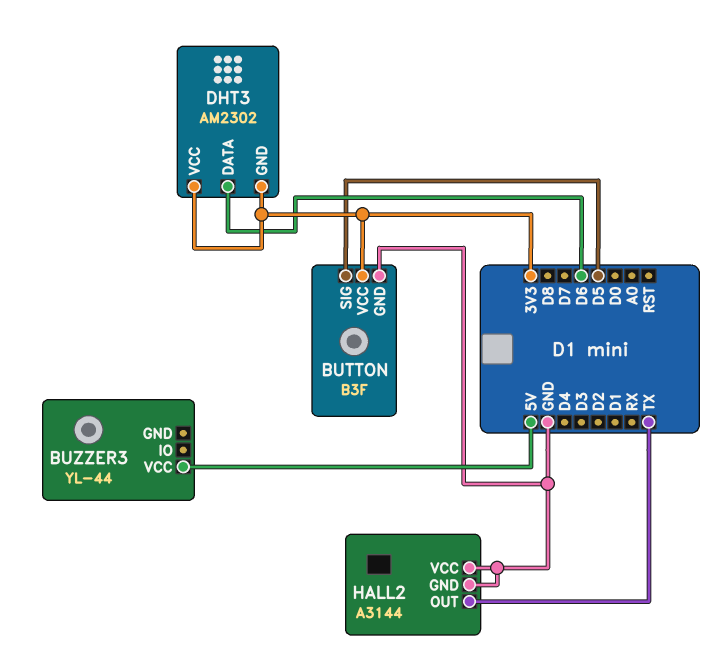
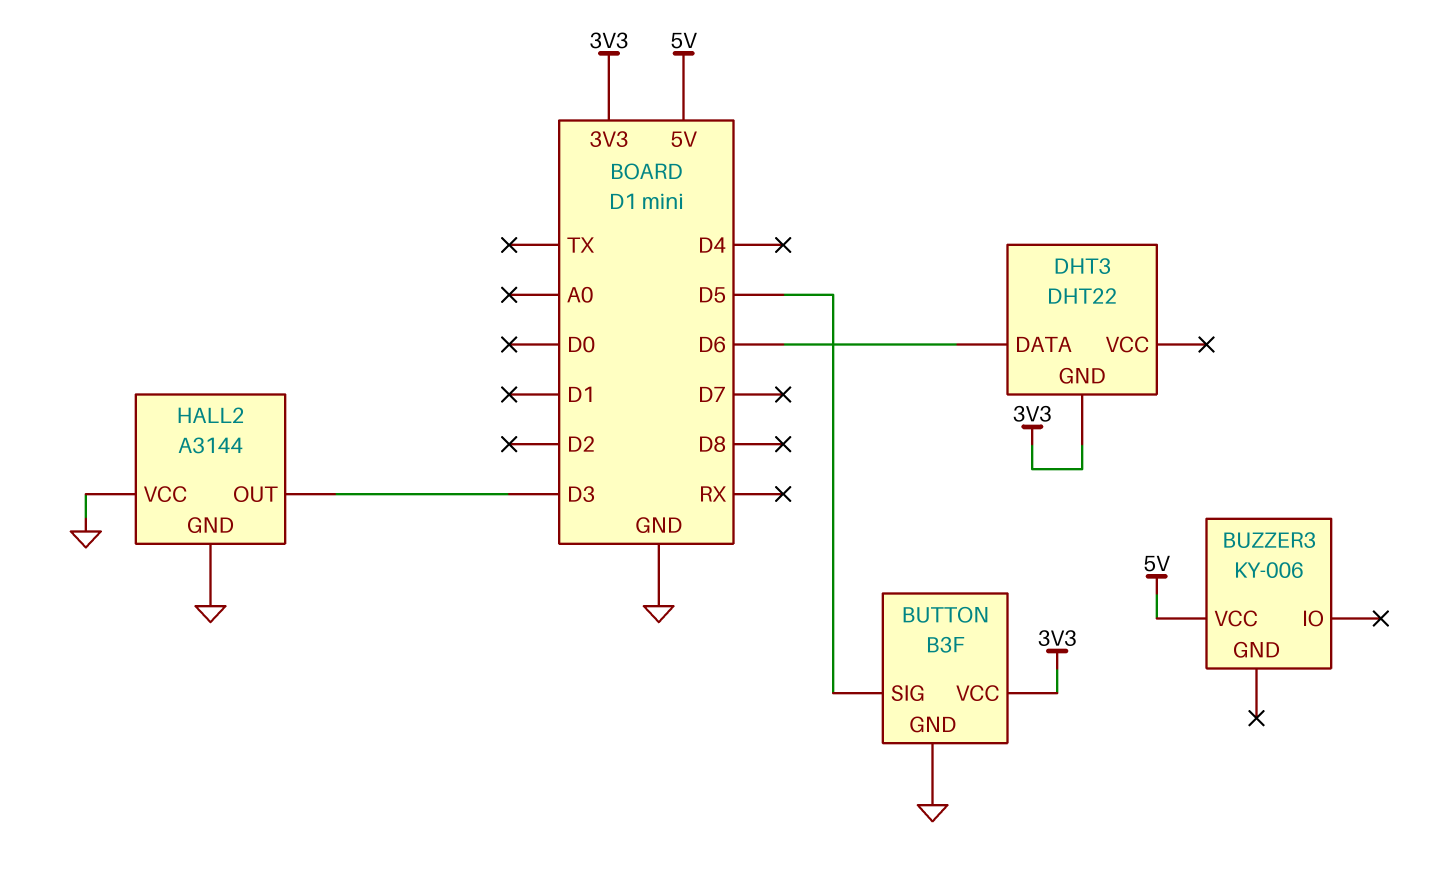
BUZZER3: YL-44 -> KY-006
DHT3: AM2302 -> DHT22
DHT3 pin VCC: 3V3 -> none
HALL2 pin OUT: TX -> D3

